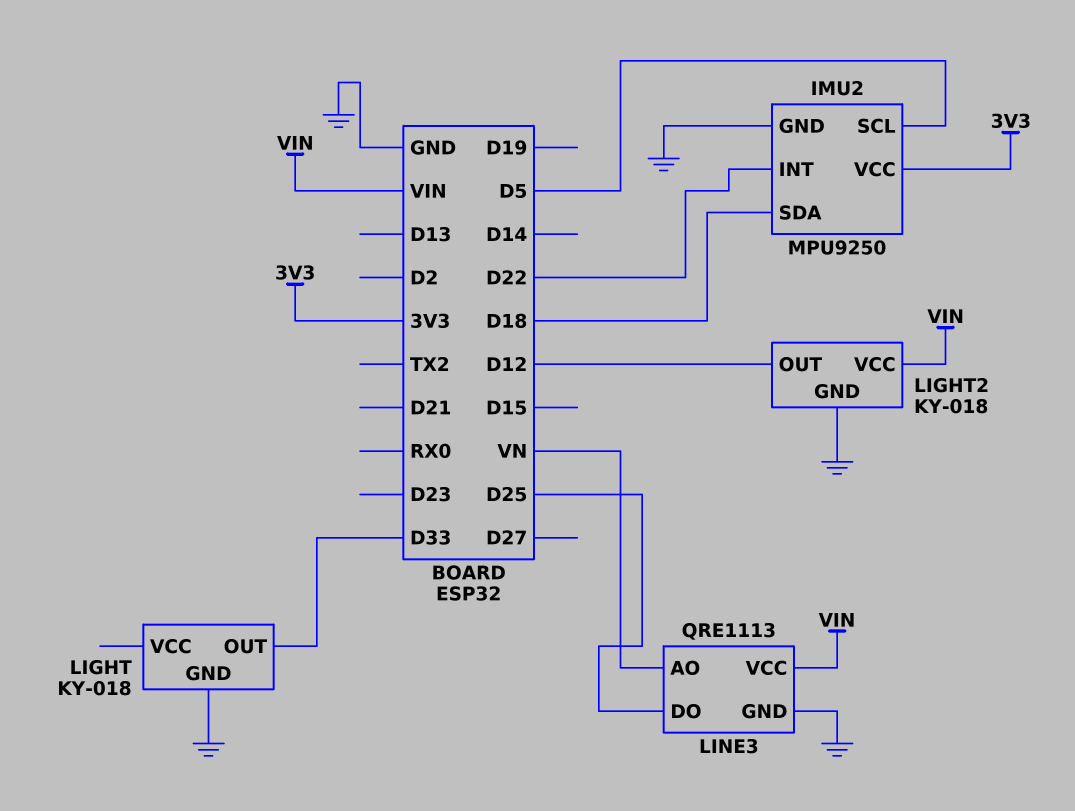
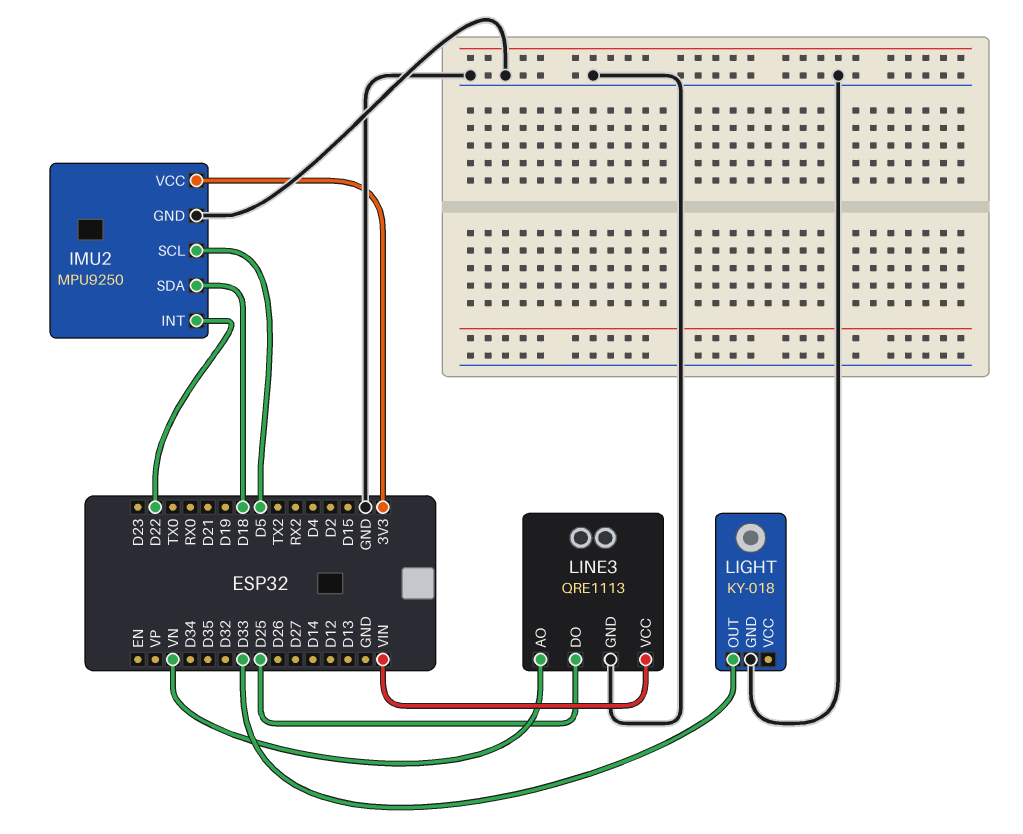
LIGHT2: KY-018 -> none
LIGHT2 pin GND: GND -> none
LIGHT2 pin OUT: D12 -> none
LIGHT2 pin VCC: VIN -> none

